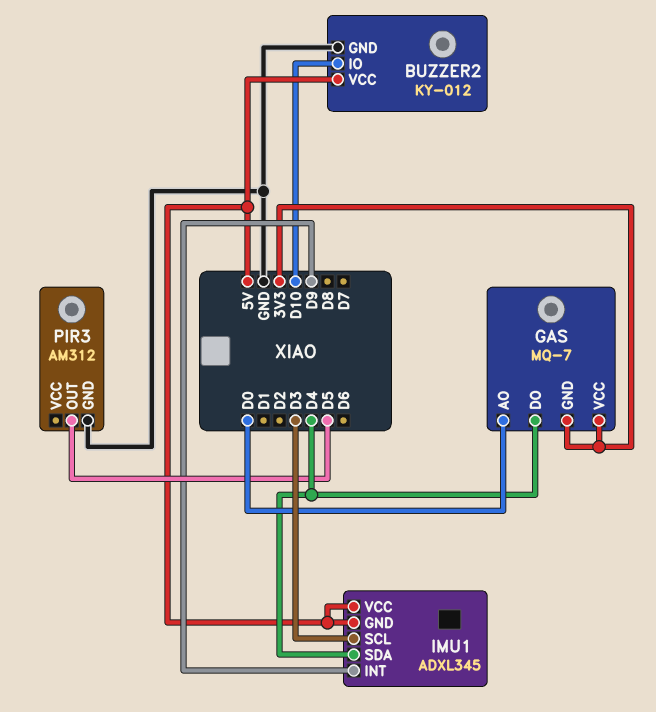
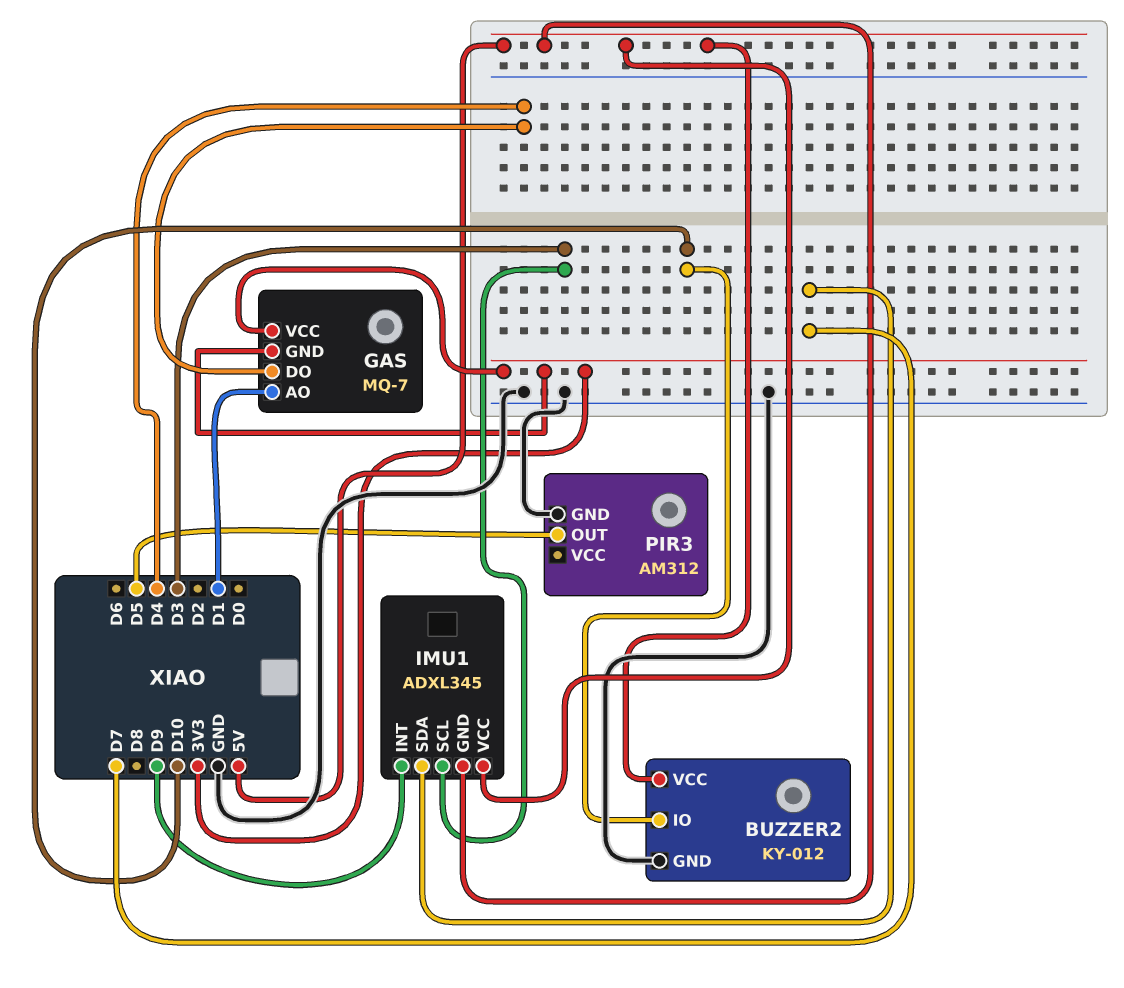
GAS pin AO: D0 -> D1
IMU1 pin SDA: D4 -> D7

